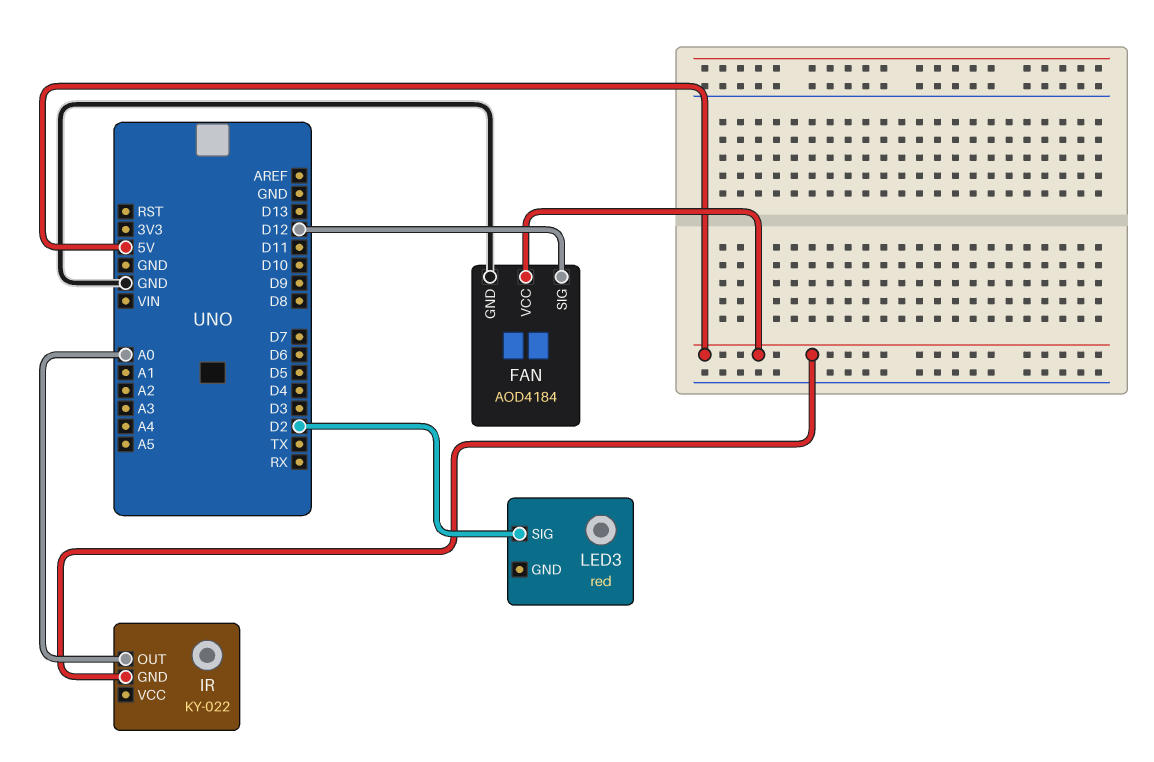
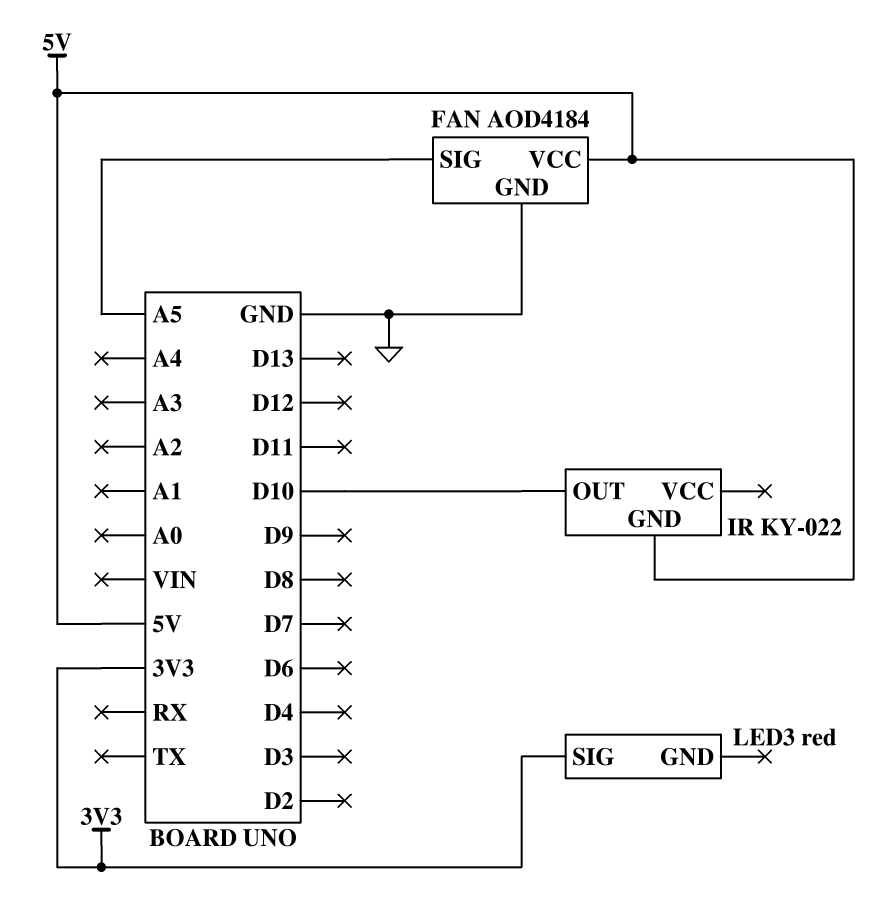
FAN pin SIG: D12 -> A5
IR pin OUT: A0 -> D10
LED3 pin SIG: D2 -> 3V3

